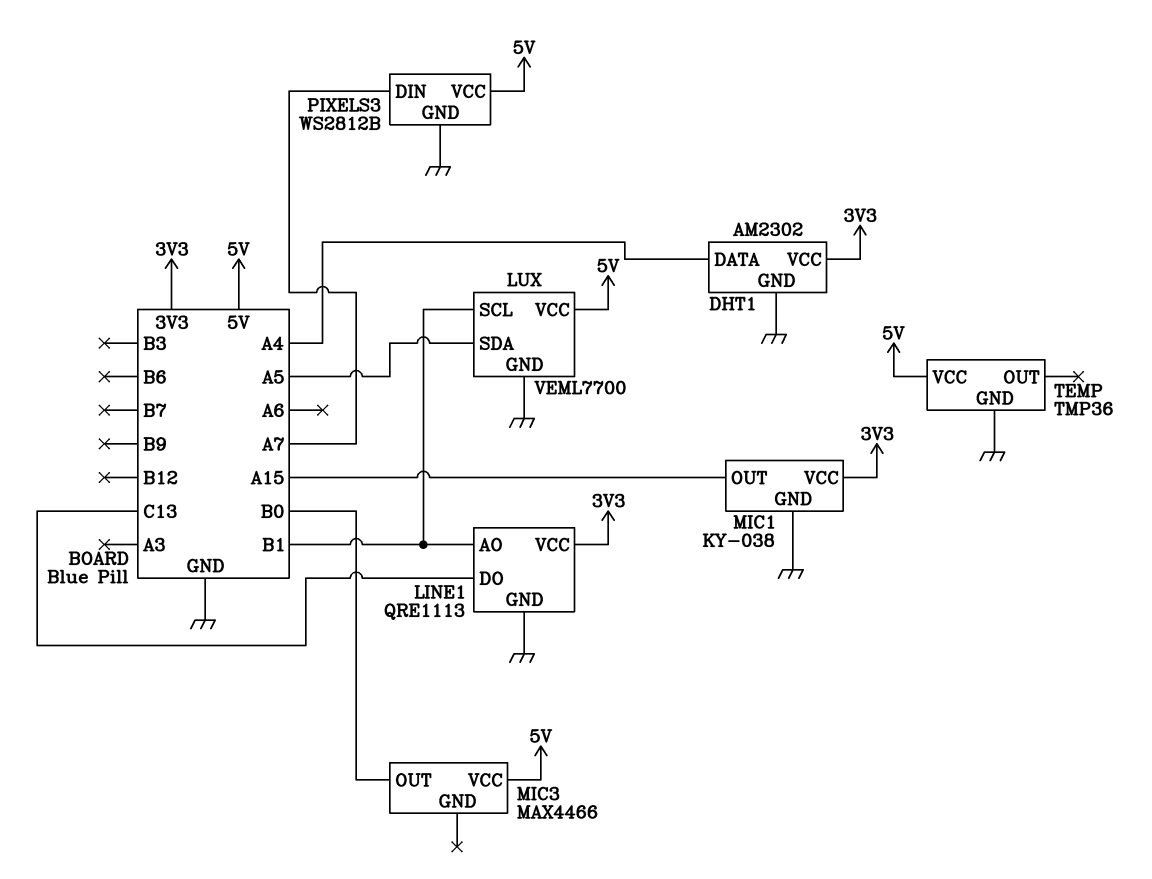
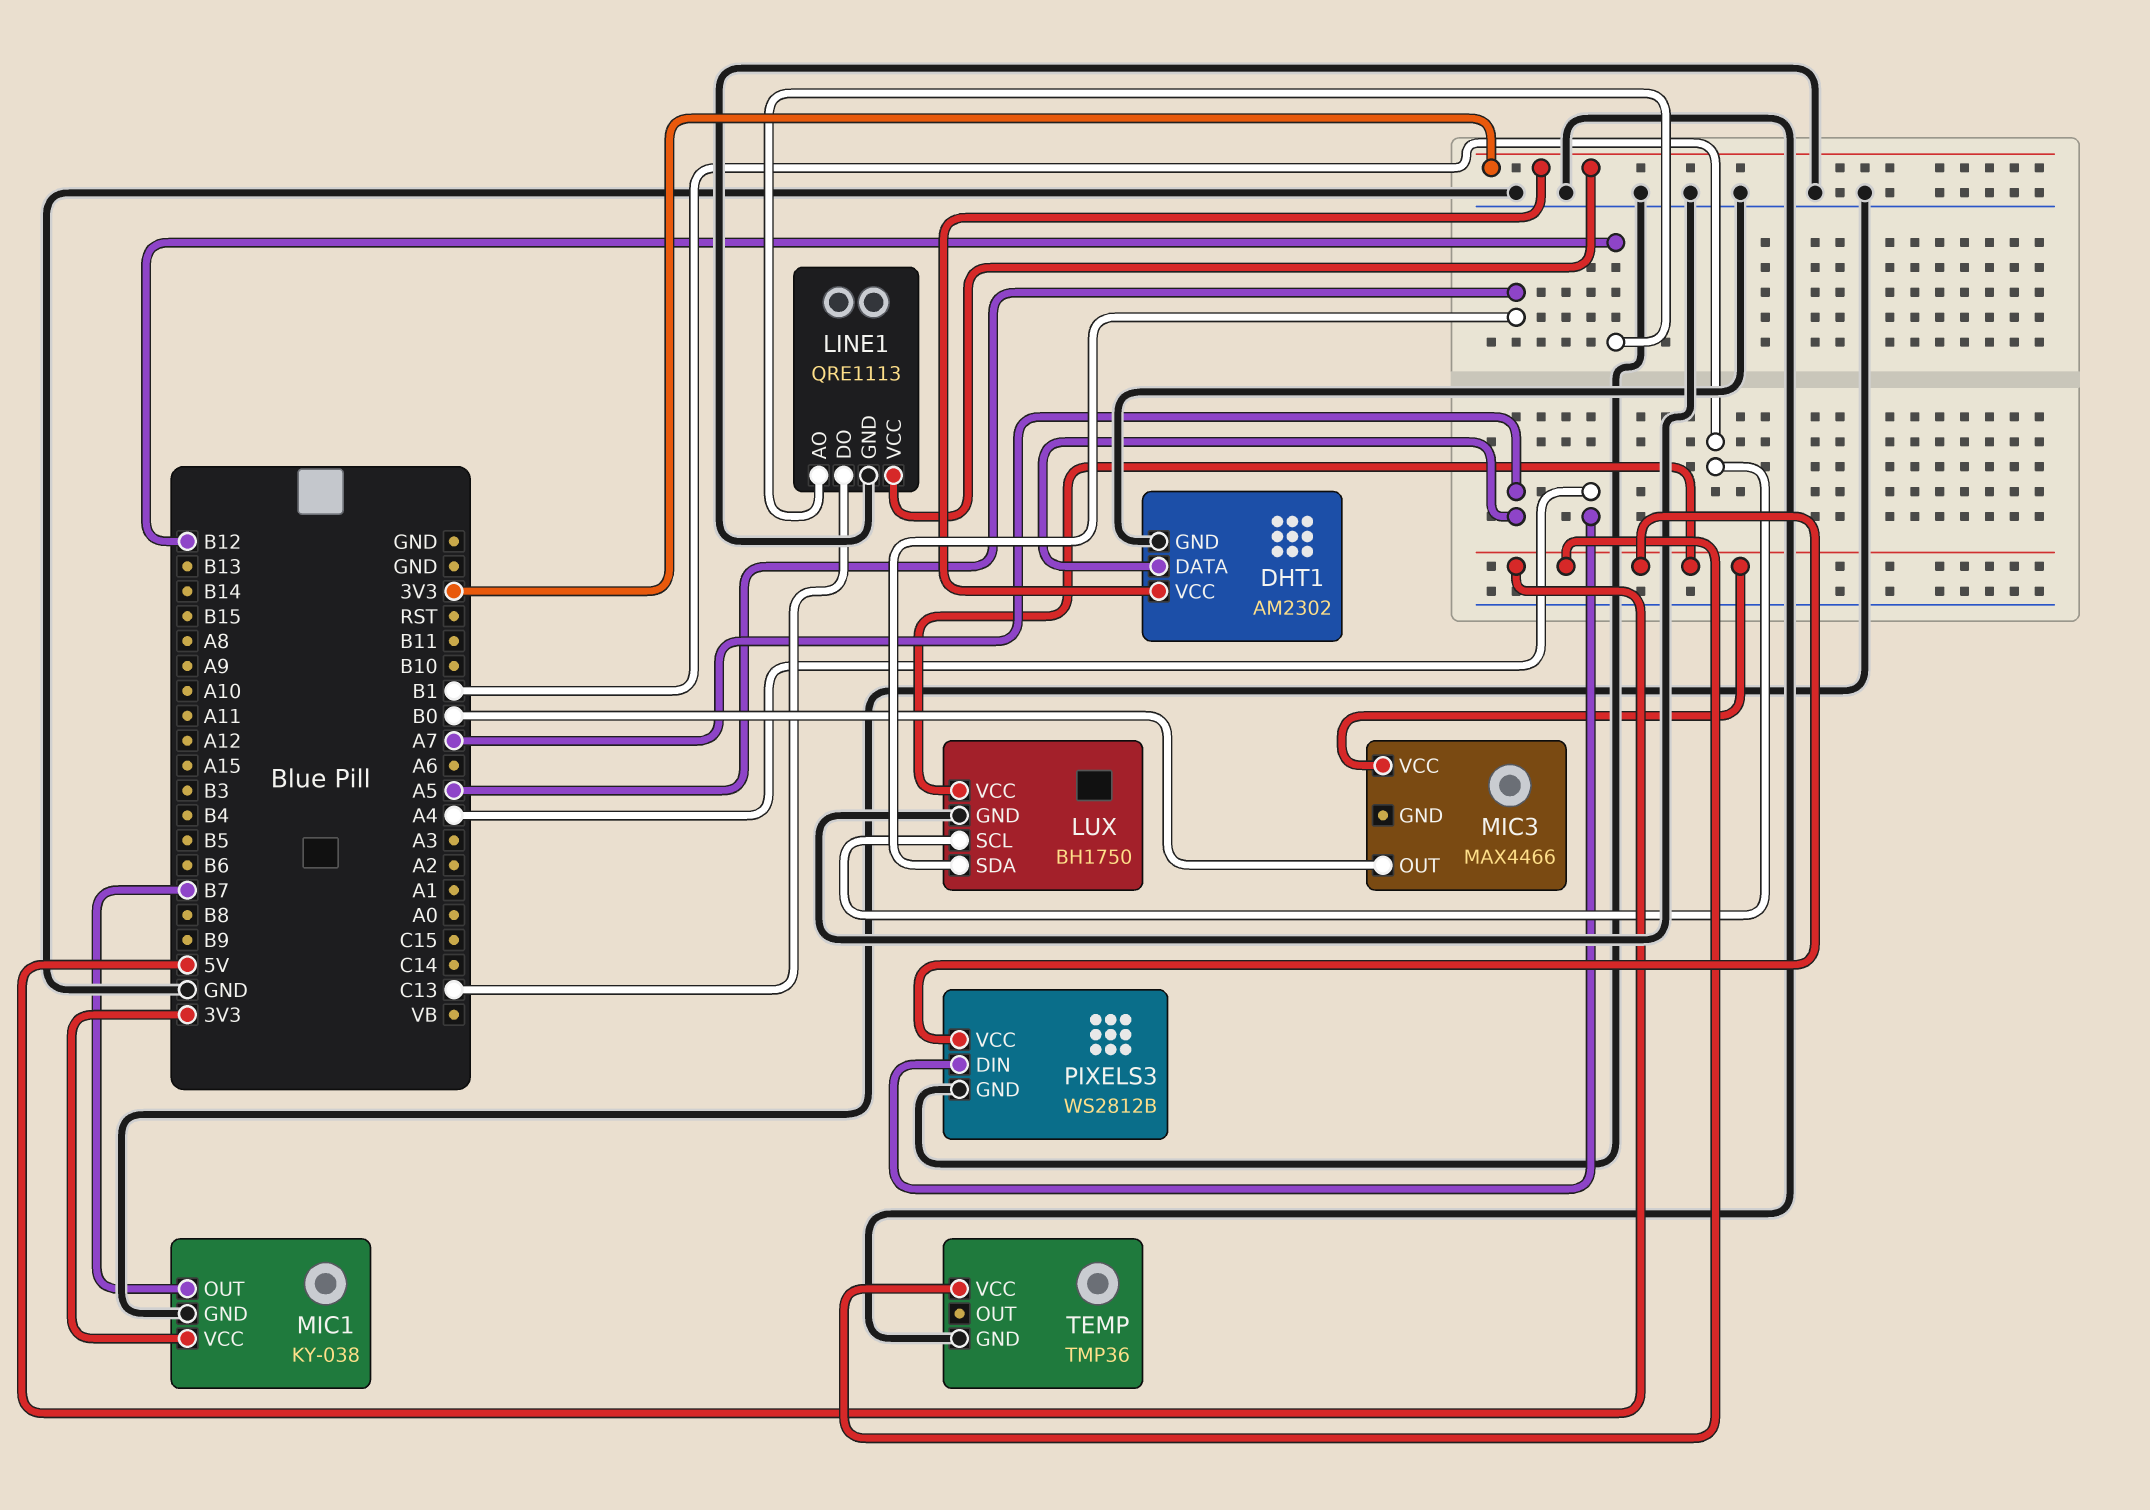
DHT1 pin DATA: A4 -> A7
LINE1 pin AO: B1 -> B12
LUX: VEML7700 -> BH1750
MIC1 pin OUT: A15 -> B7
PIXELS3 pin DIN: A7 -> A4

